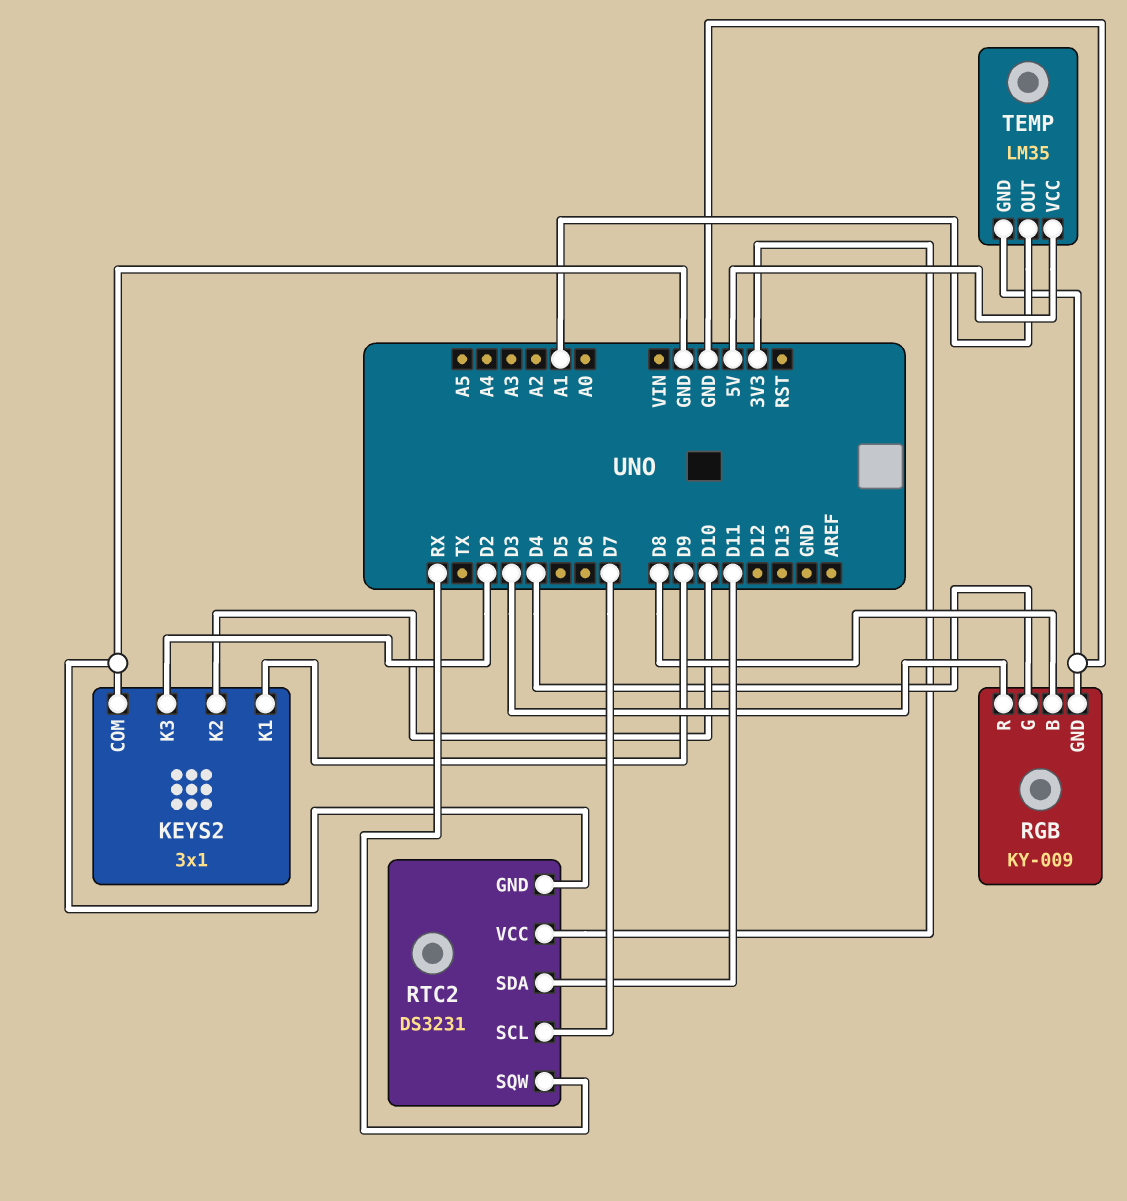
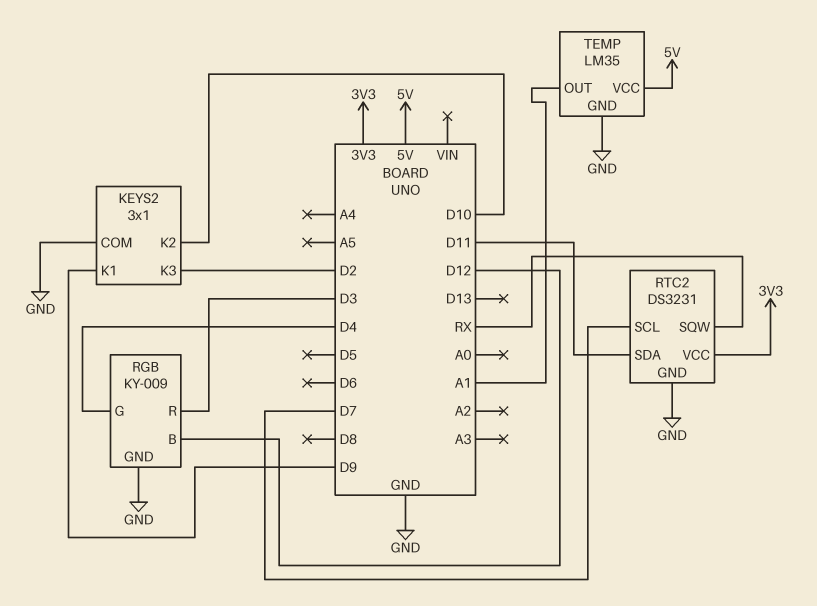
RGB pin B: D8 -> D12

